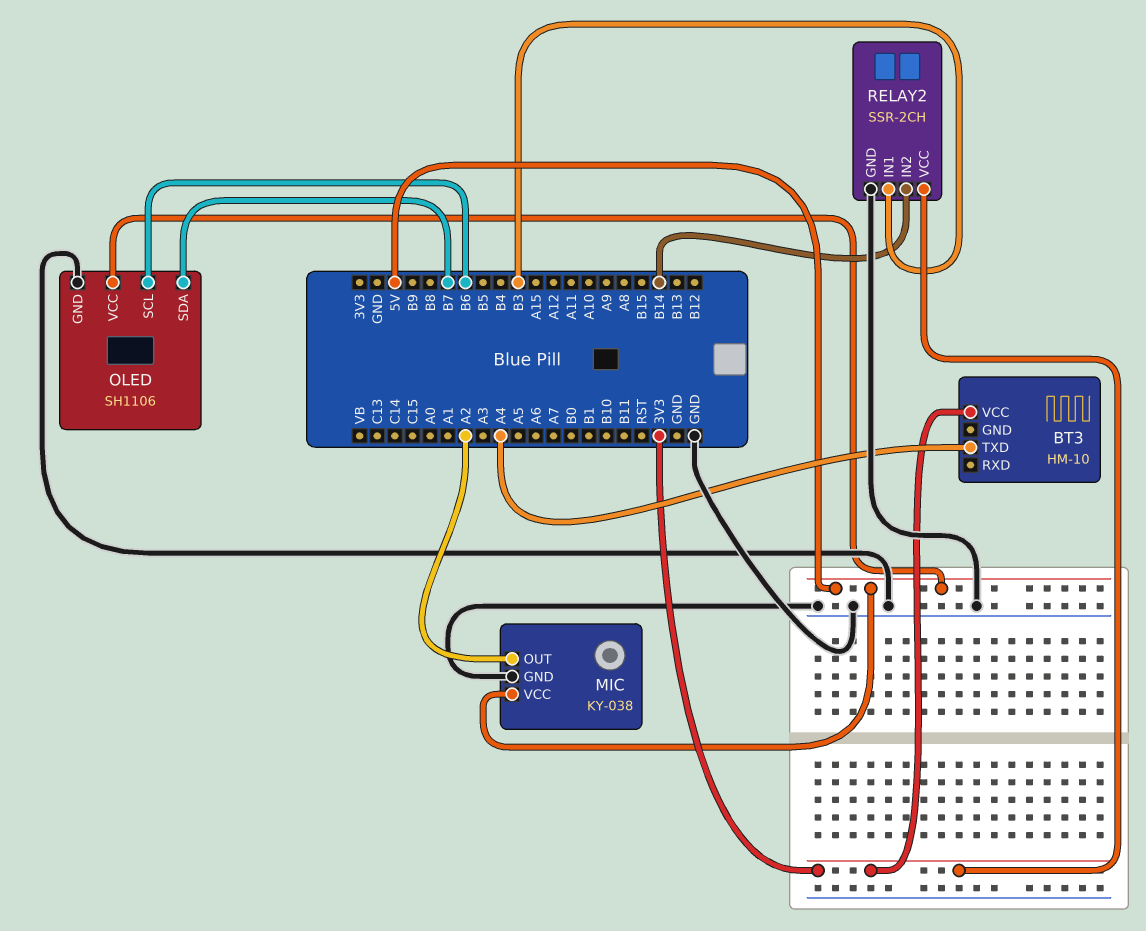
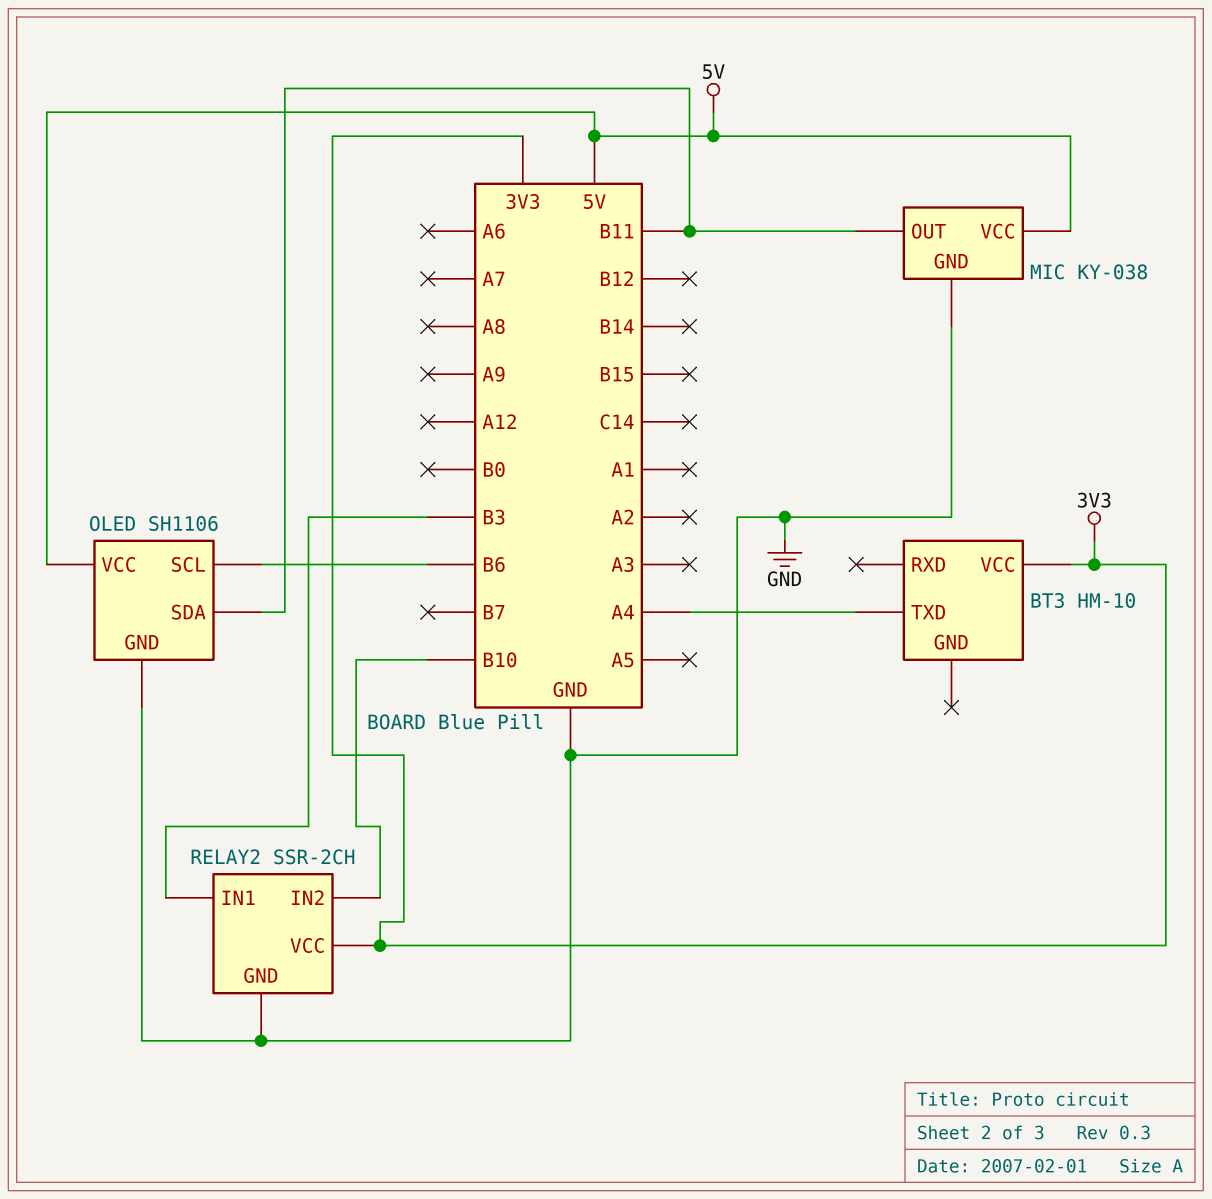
MIC pin OUT: A2 -> B11
OLED pin SDA: B7 -> B11
RELAY2 pin IN2: B14 -> B10

